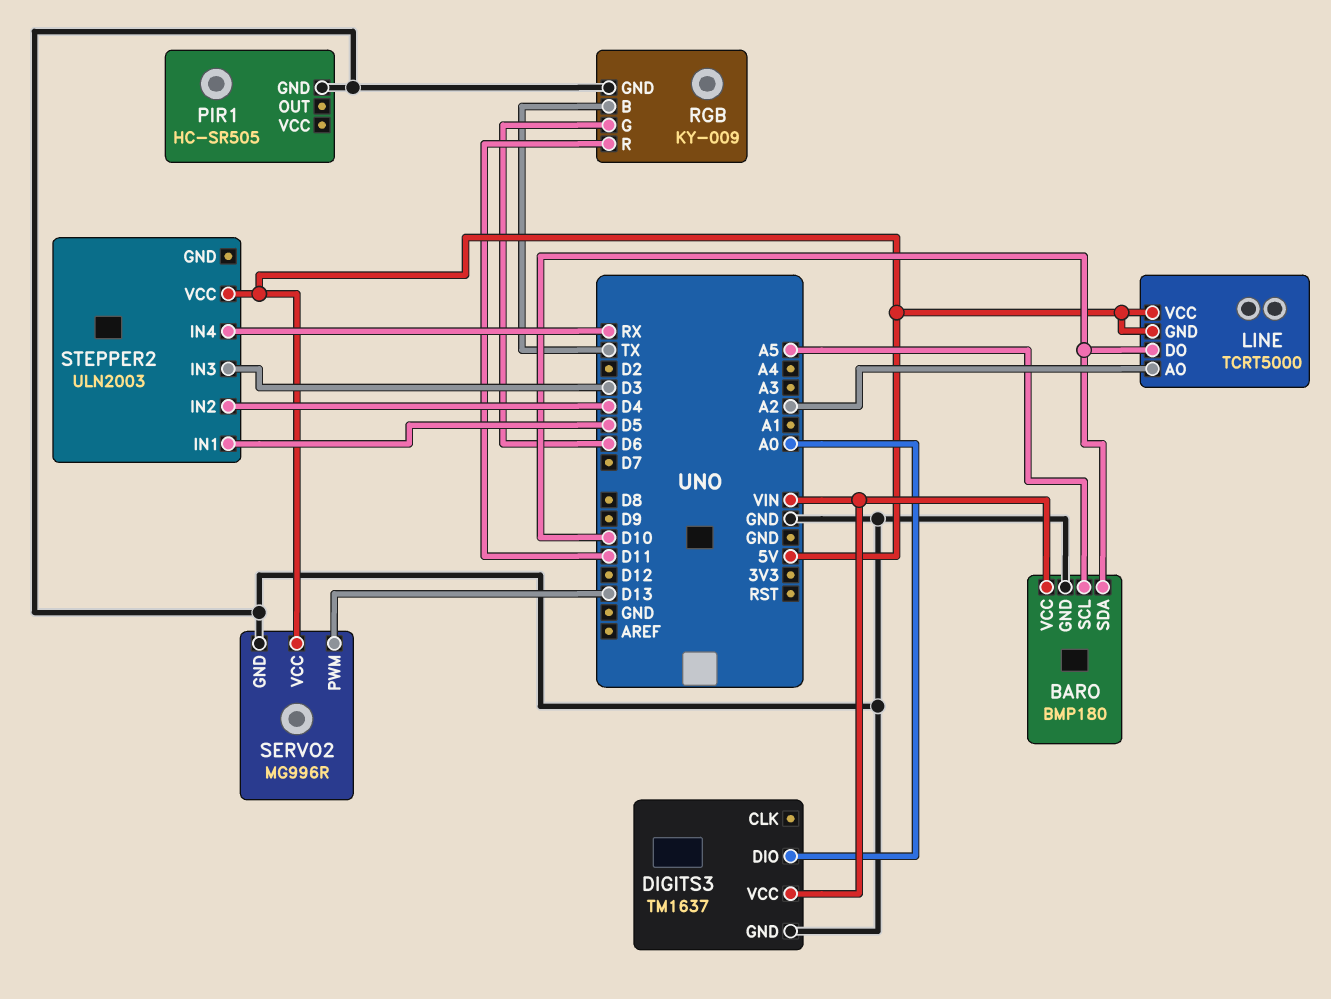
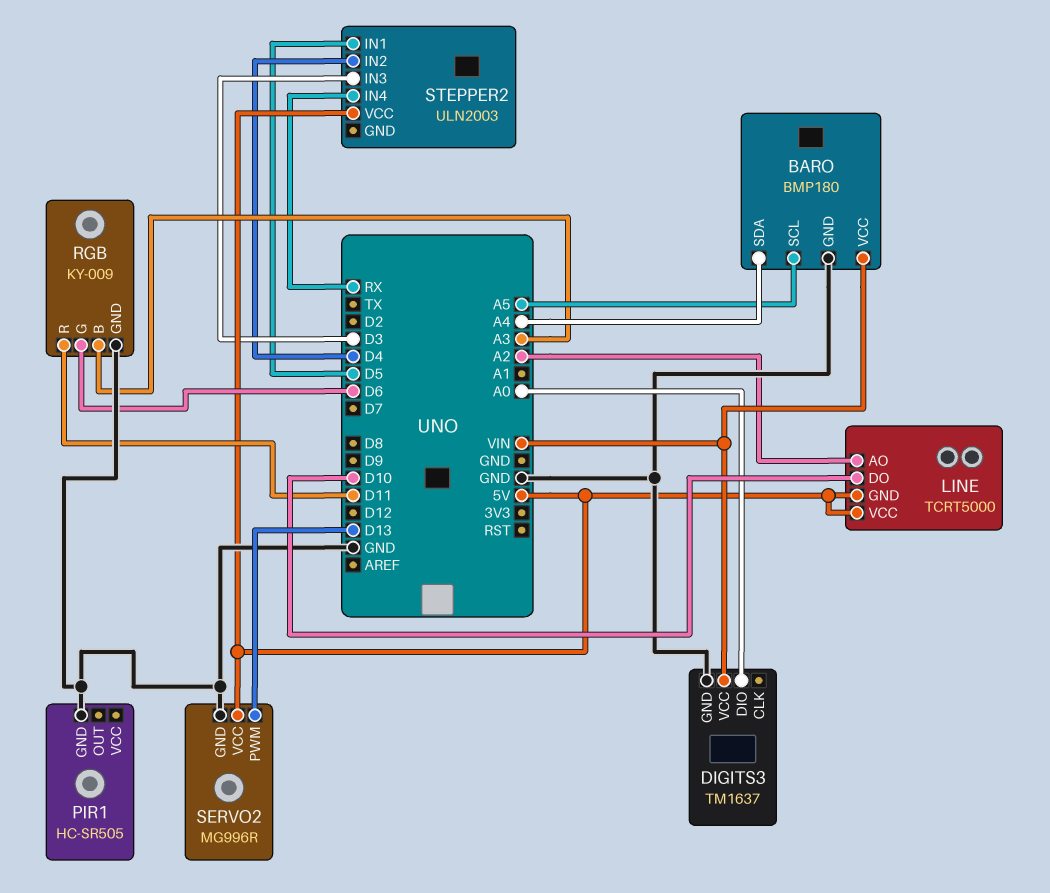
BARO pin SDA: D10 -> A4
RGB pin B: TX -> A3

